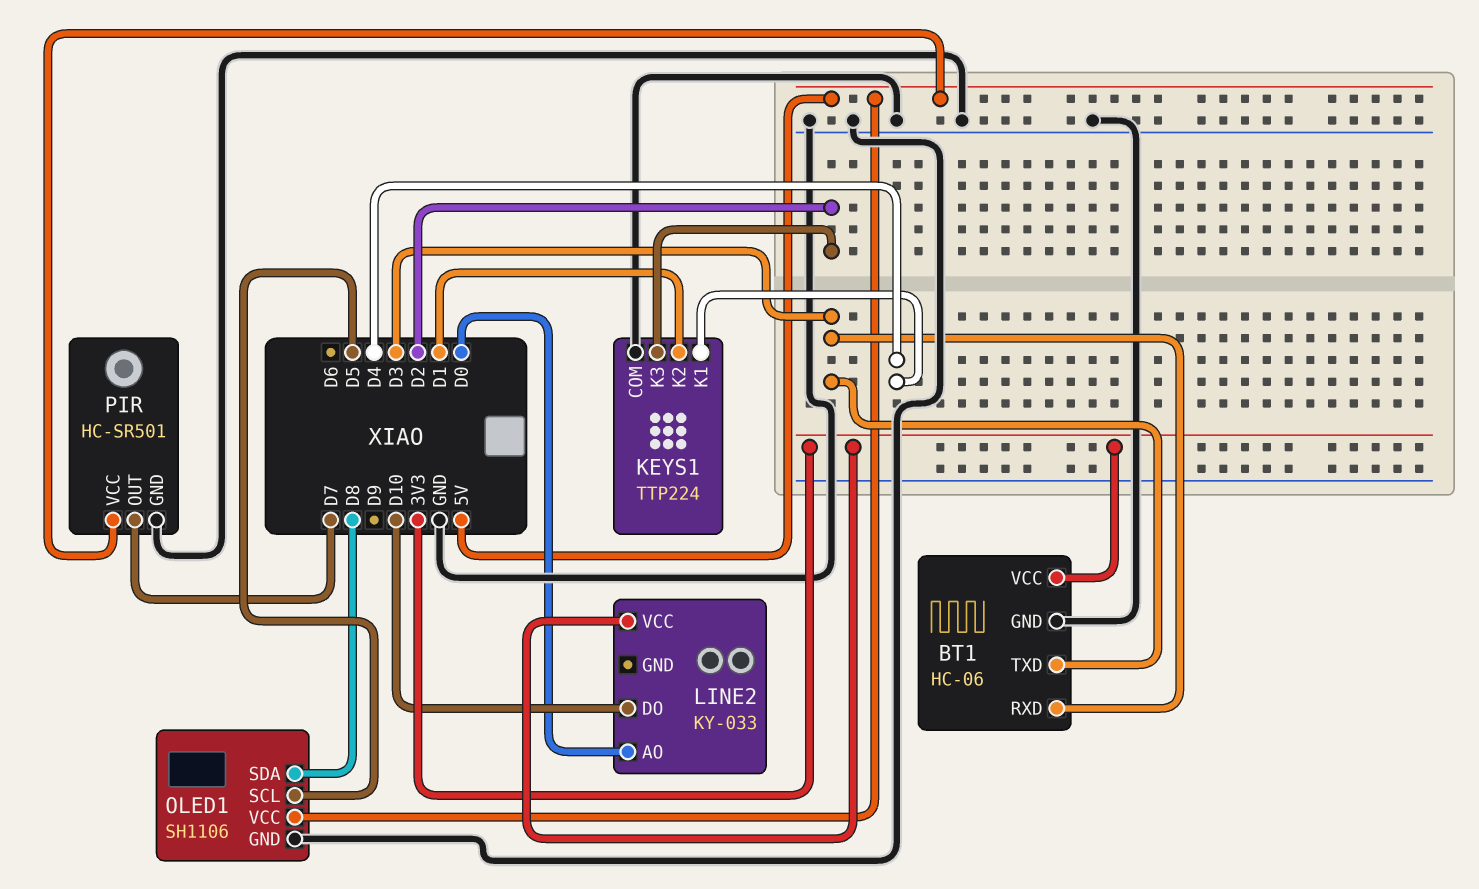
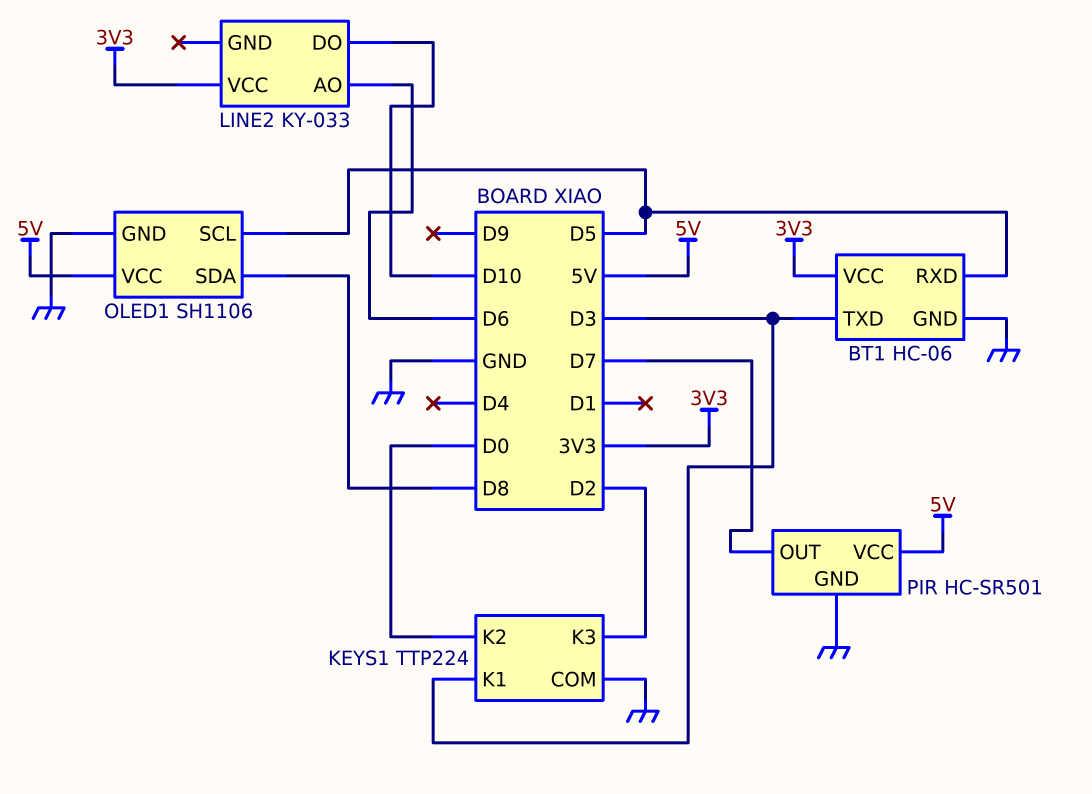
BT1 pin RXD: D3 -> D5
KEYS1 pin K1: D4 -> D3
KEYS1 pin K2: D1 -> D0
LINE2 pin AO: D0 -> D6

